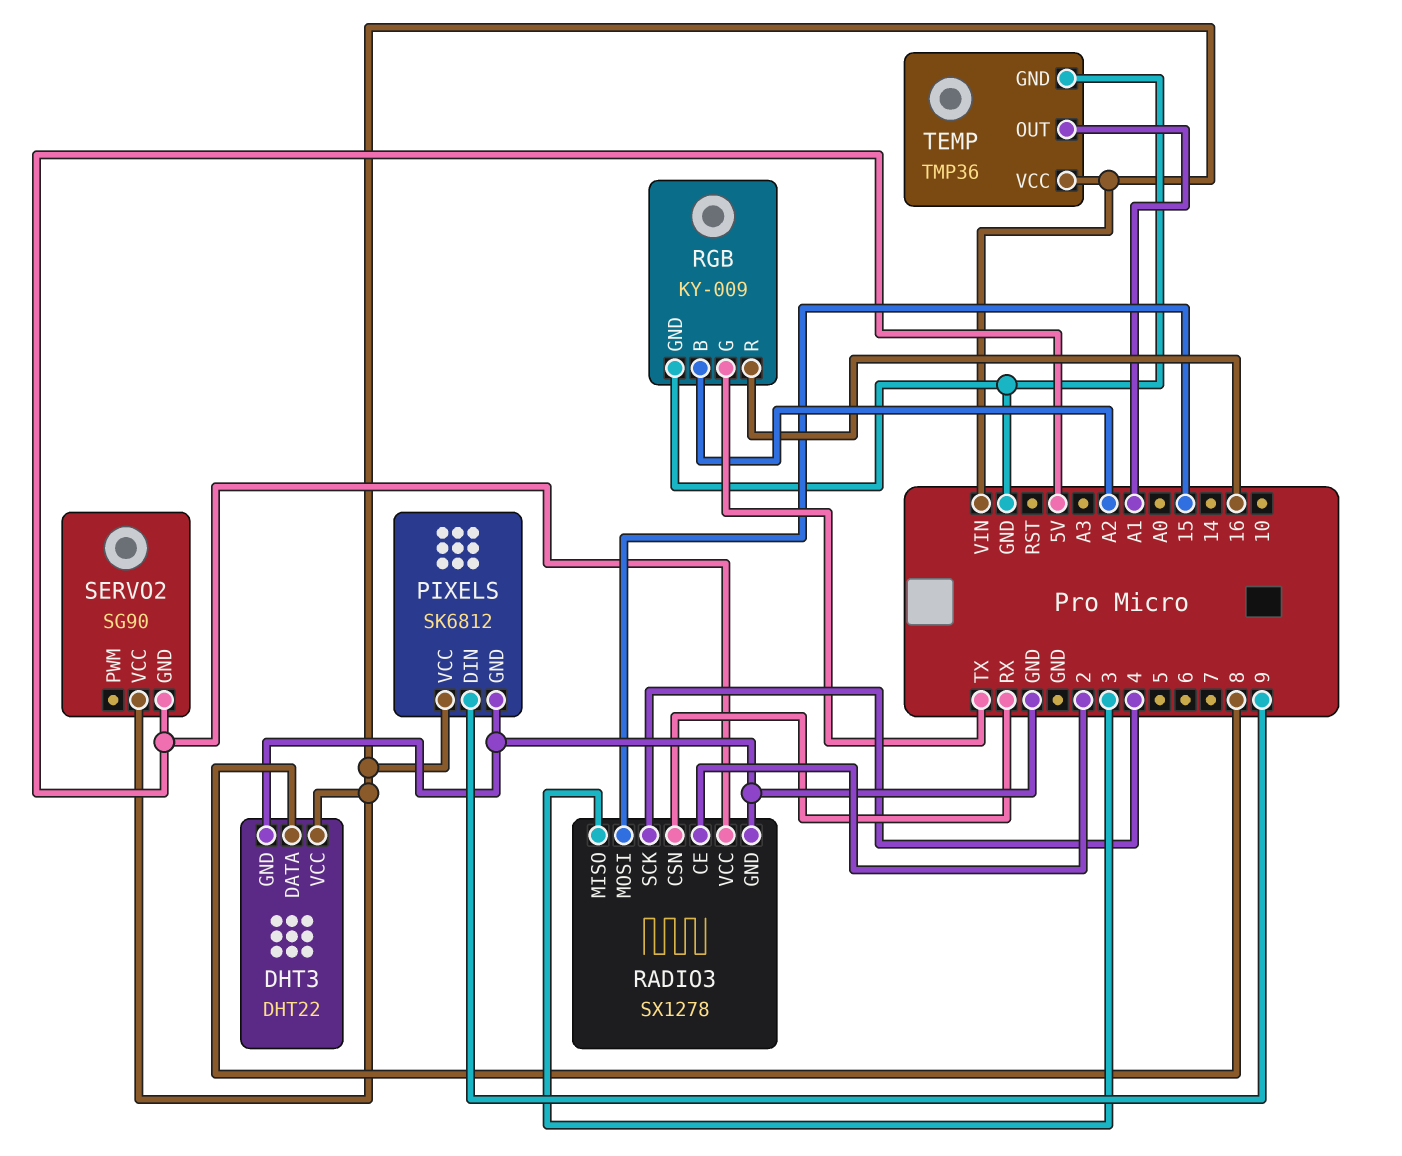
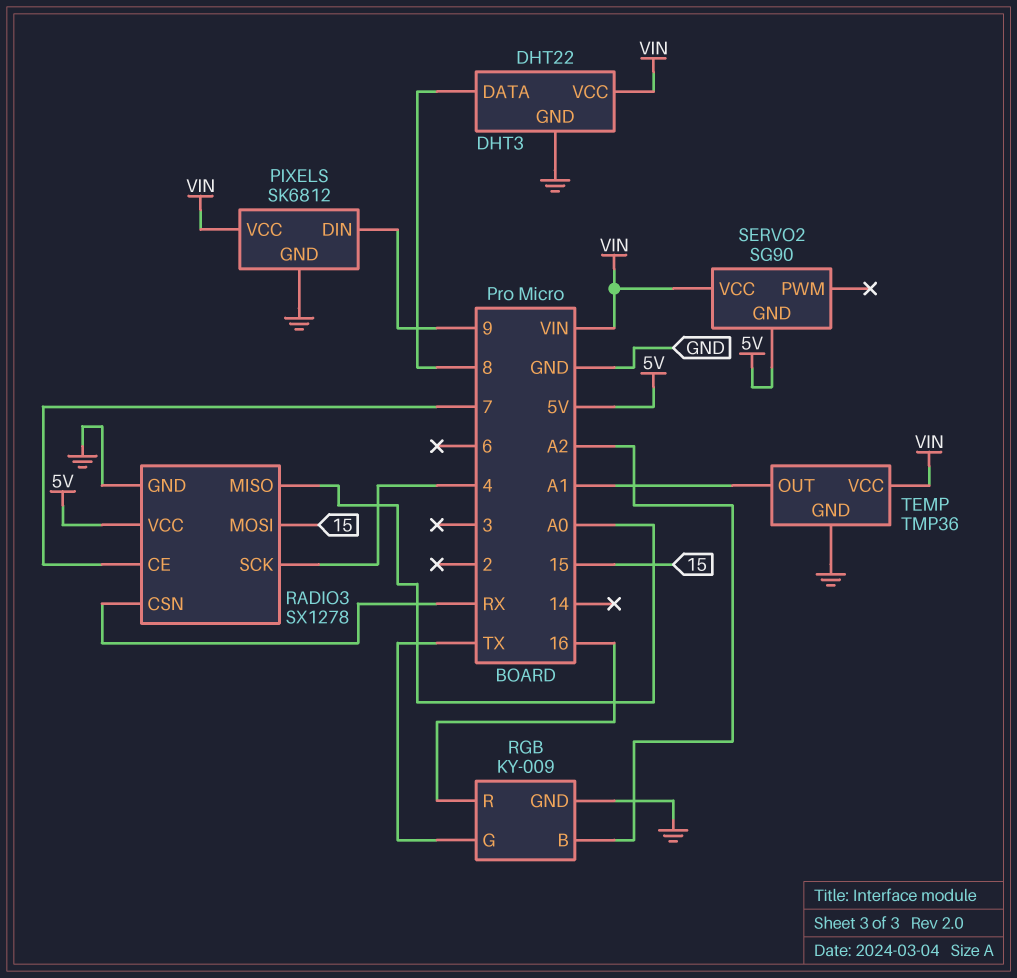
RADIO3 pin CE: 2 -> 7
RADIO3 pin MISO: 3 -> A0

